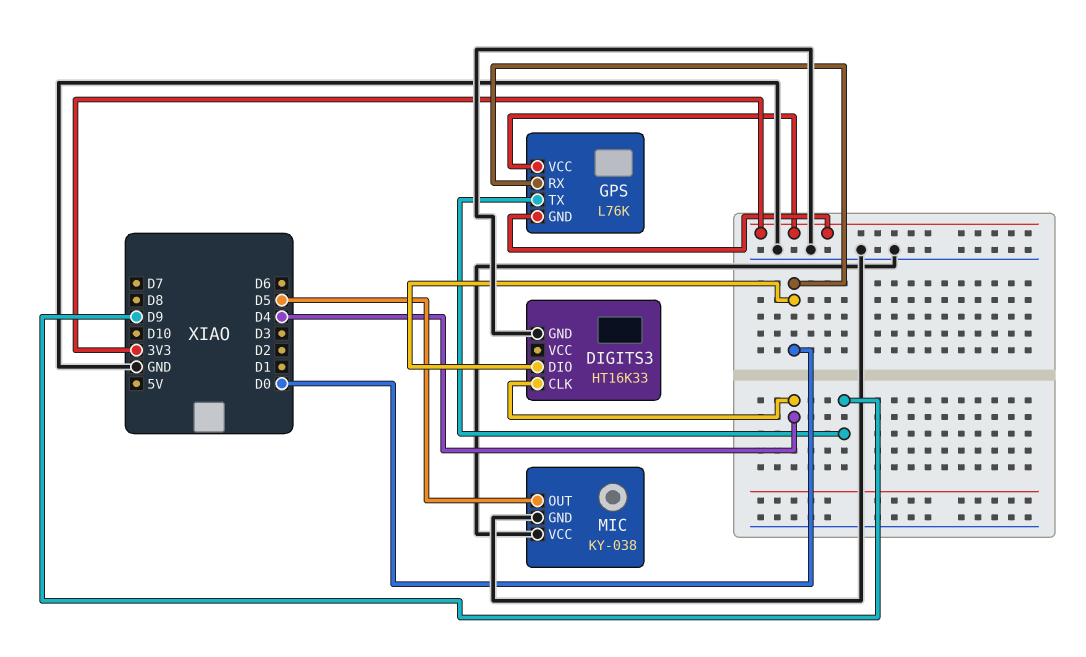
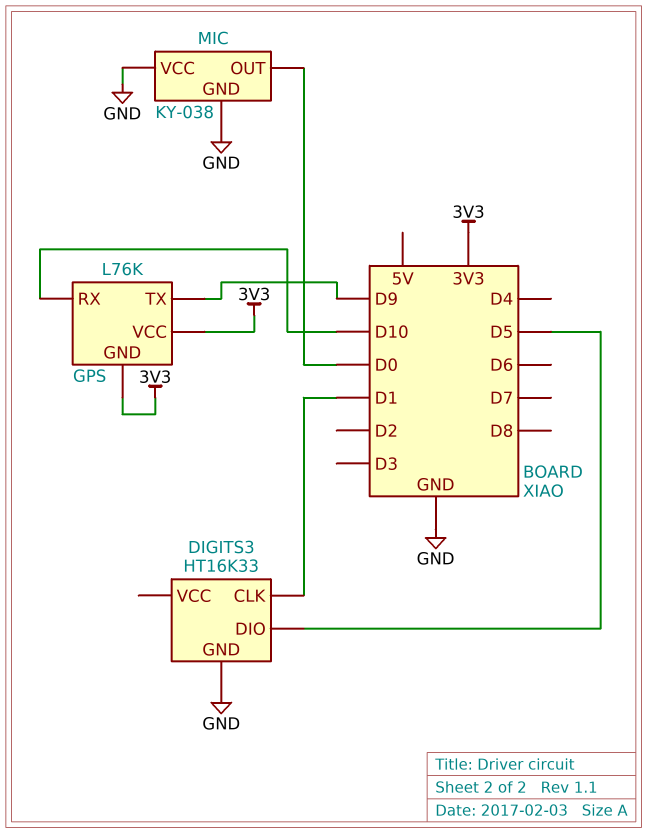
DIGITS3 pin CLK: D4 -> D1
DIGITS3 pin DIO: D0 -> D5
GPS pin RX: D0 -> D10
MIC pin OUT: D5 -> D0

